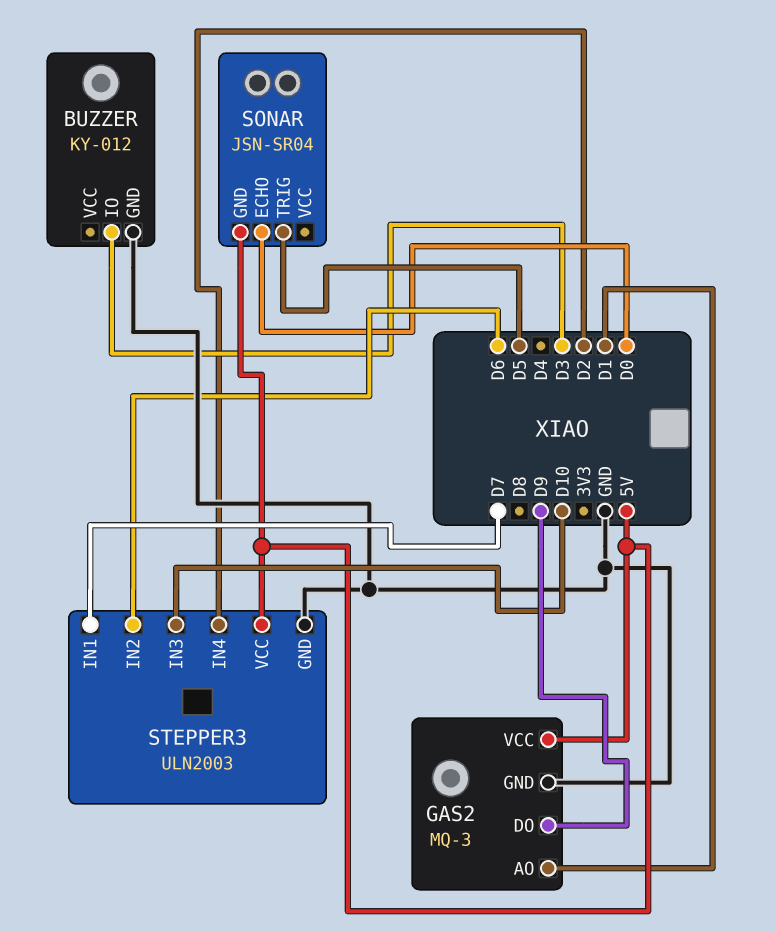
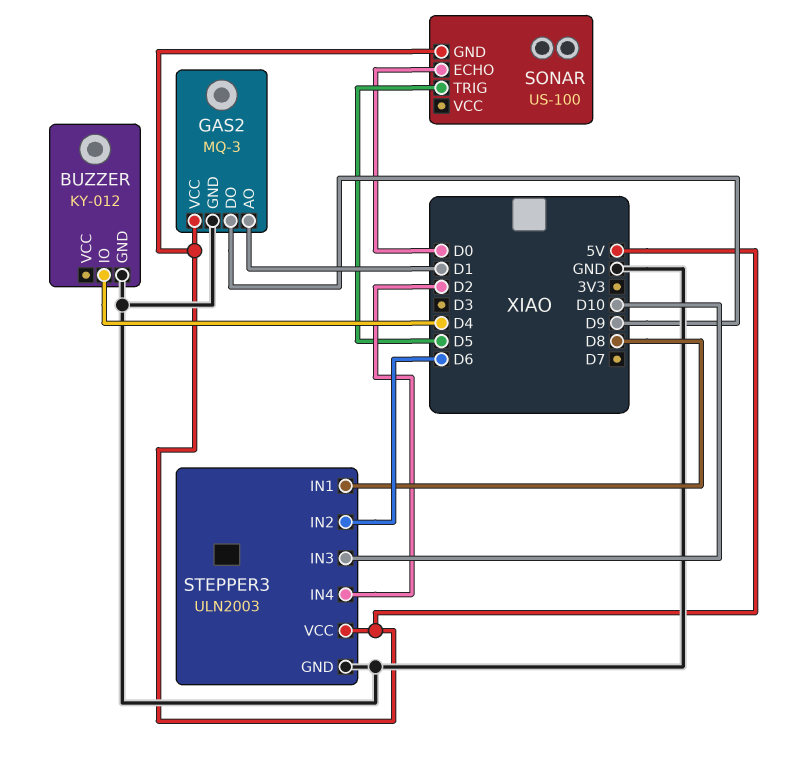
BUZZER pin IO: D3 -> D4
SONAR: JSN-SR04 -> US-100
STEPPER3 pin IN1: D7 -> D8

